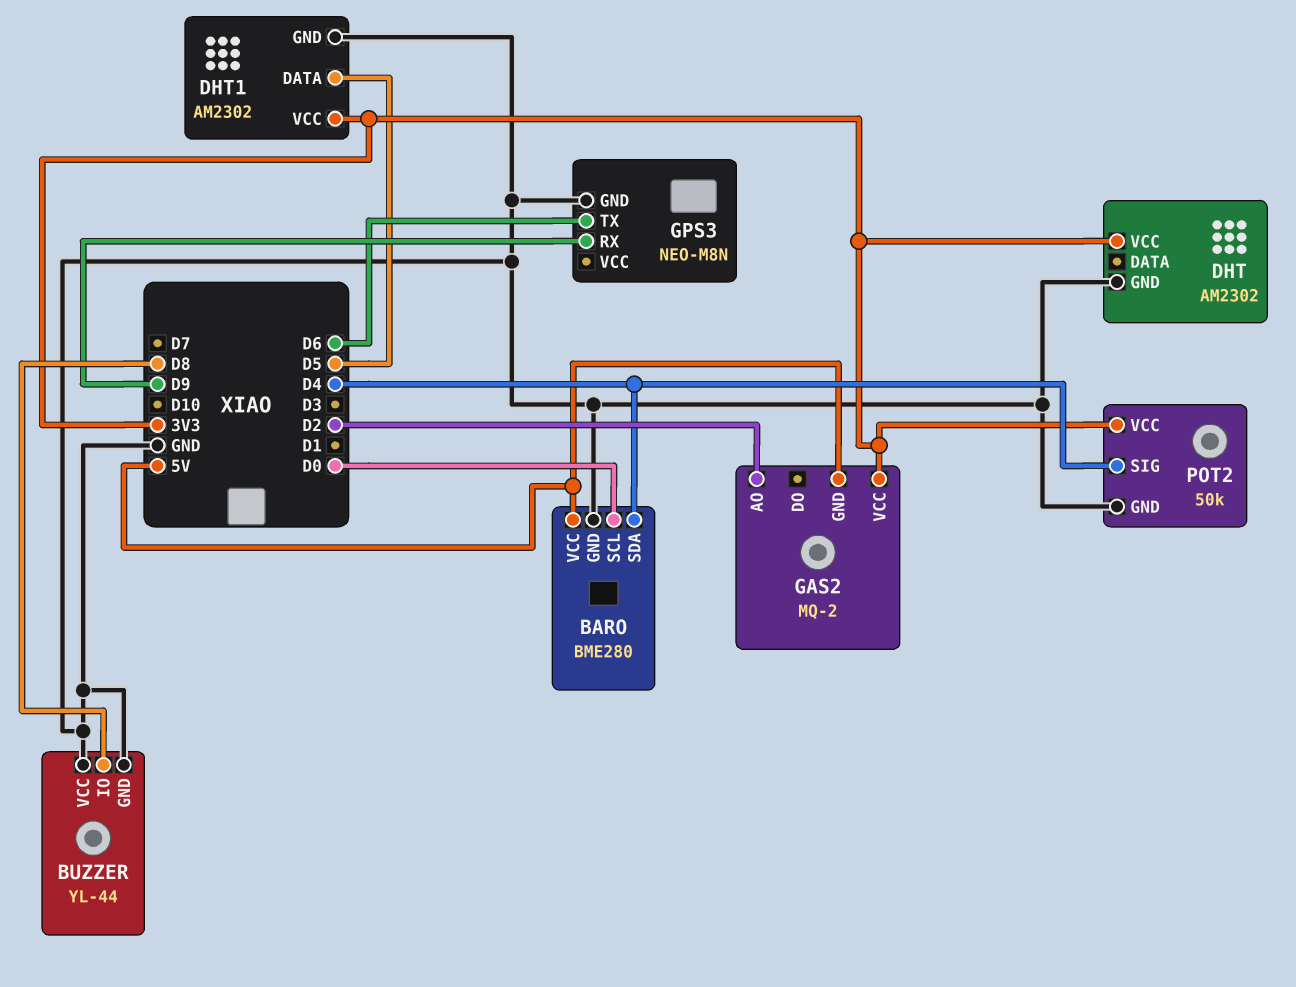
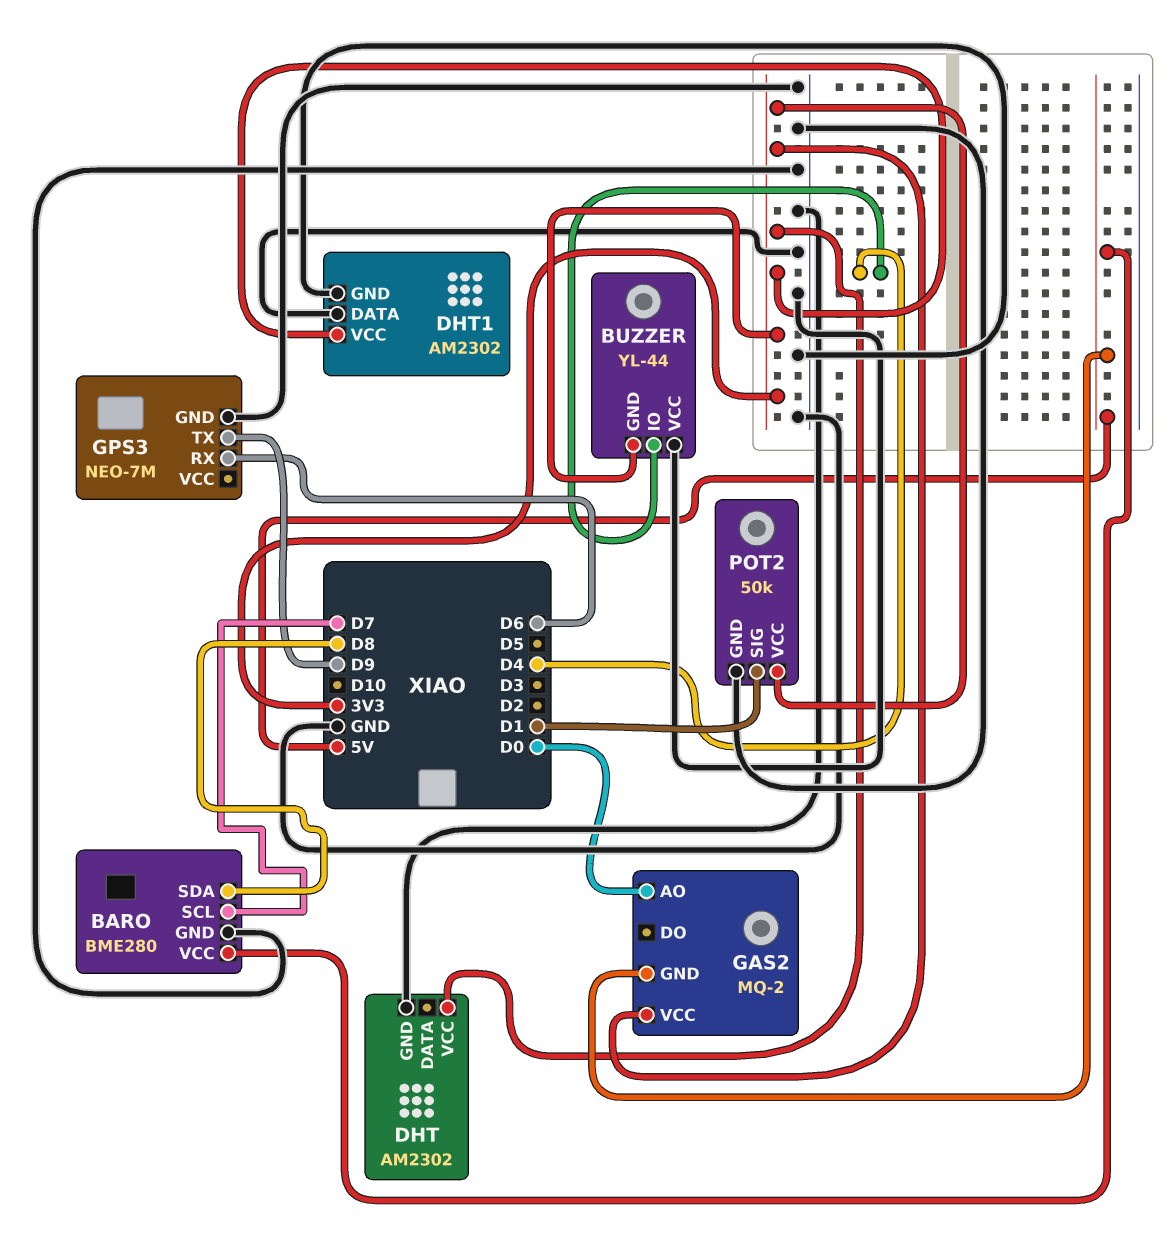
BARO pin SCL: D0 -> D7
BARO pin SDA: D4 -> D8
BUZZER pin GND: GND -> 3V3
BUZZER pin IO: D8 -> D4
DHT1 pin DATA: D5 -> GND
GAS2 pin AO: D2 -> D0
GPS3: NEO-M8N -> NEO-7M
GPS3 pin RX: D9 -> D6
GPS3 pin TX: D6 -> D9
POT2 pin SIG: D4 -> D1

